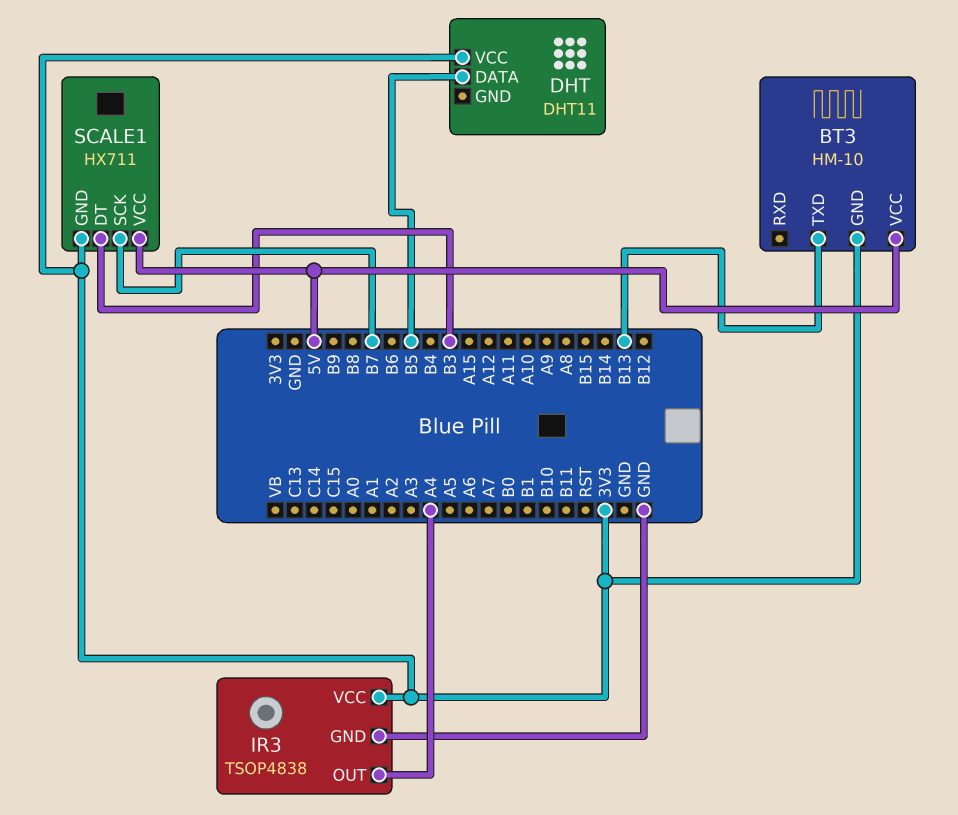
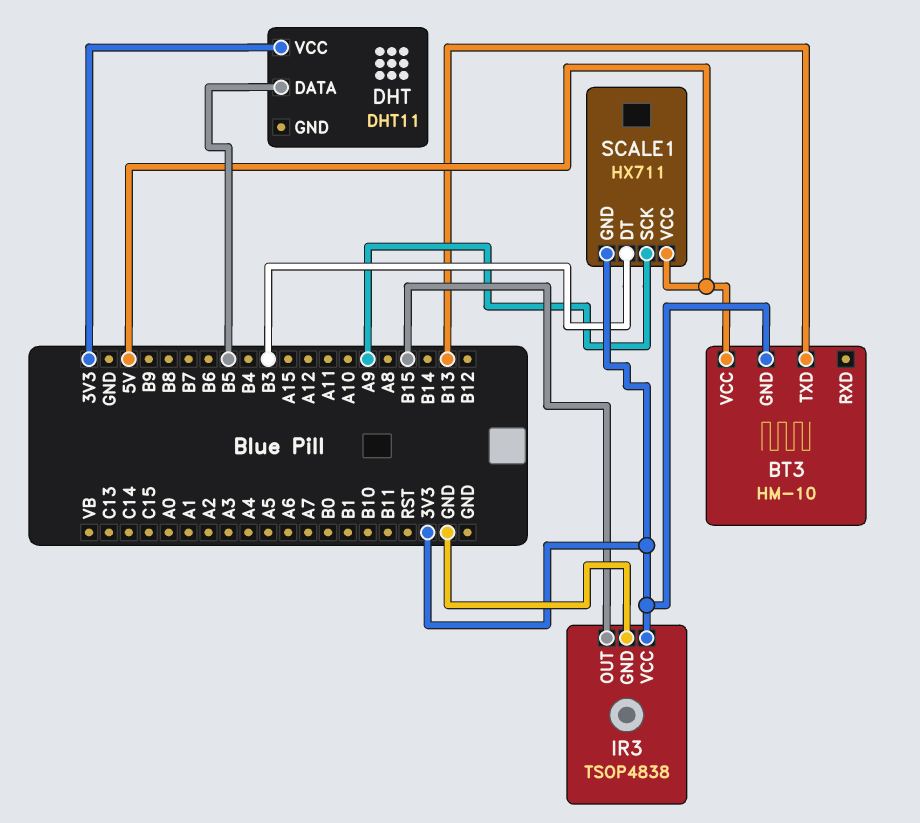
IR3 pin OUT: A4 -> B15
SCALE1 pin SCK: B7 -> A9

